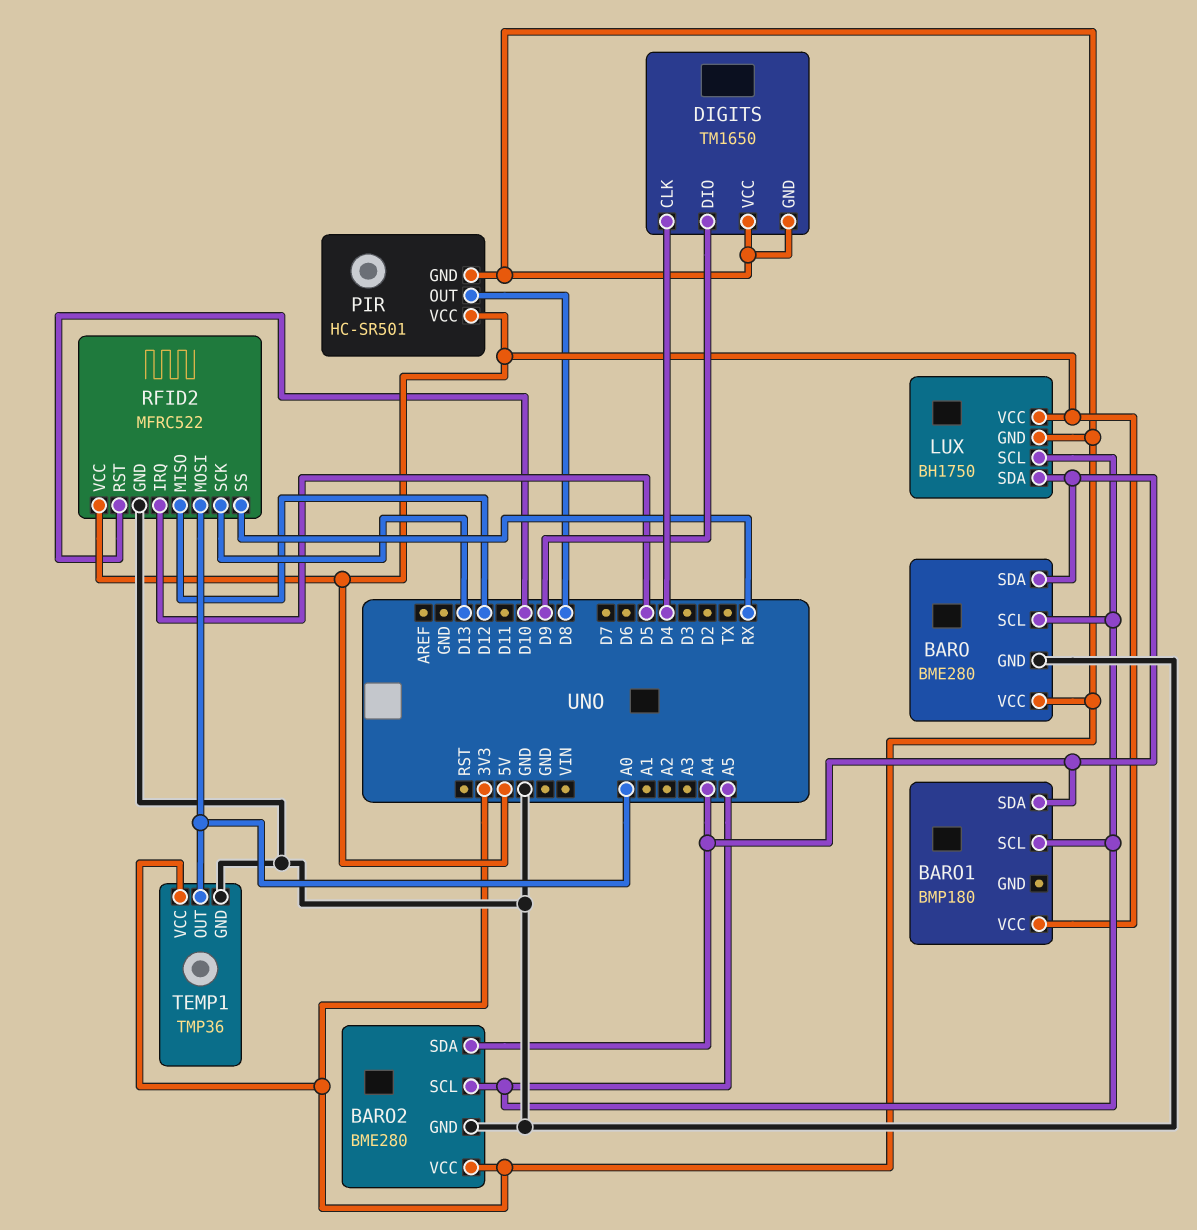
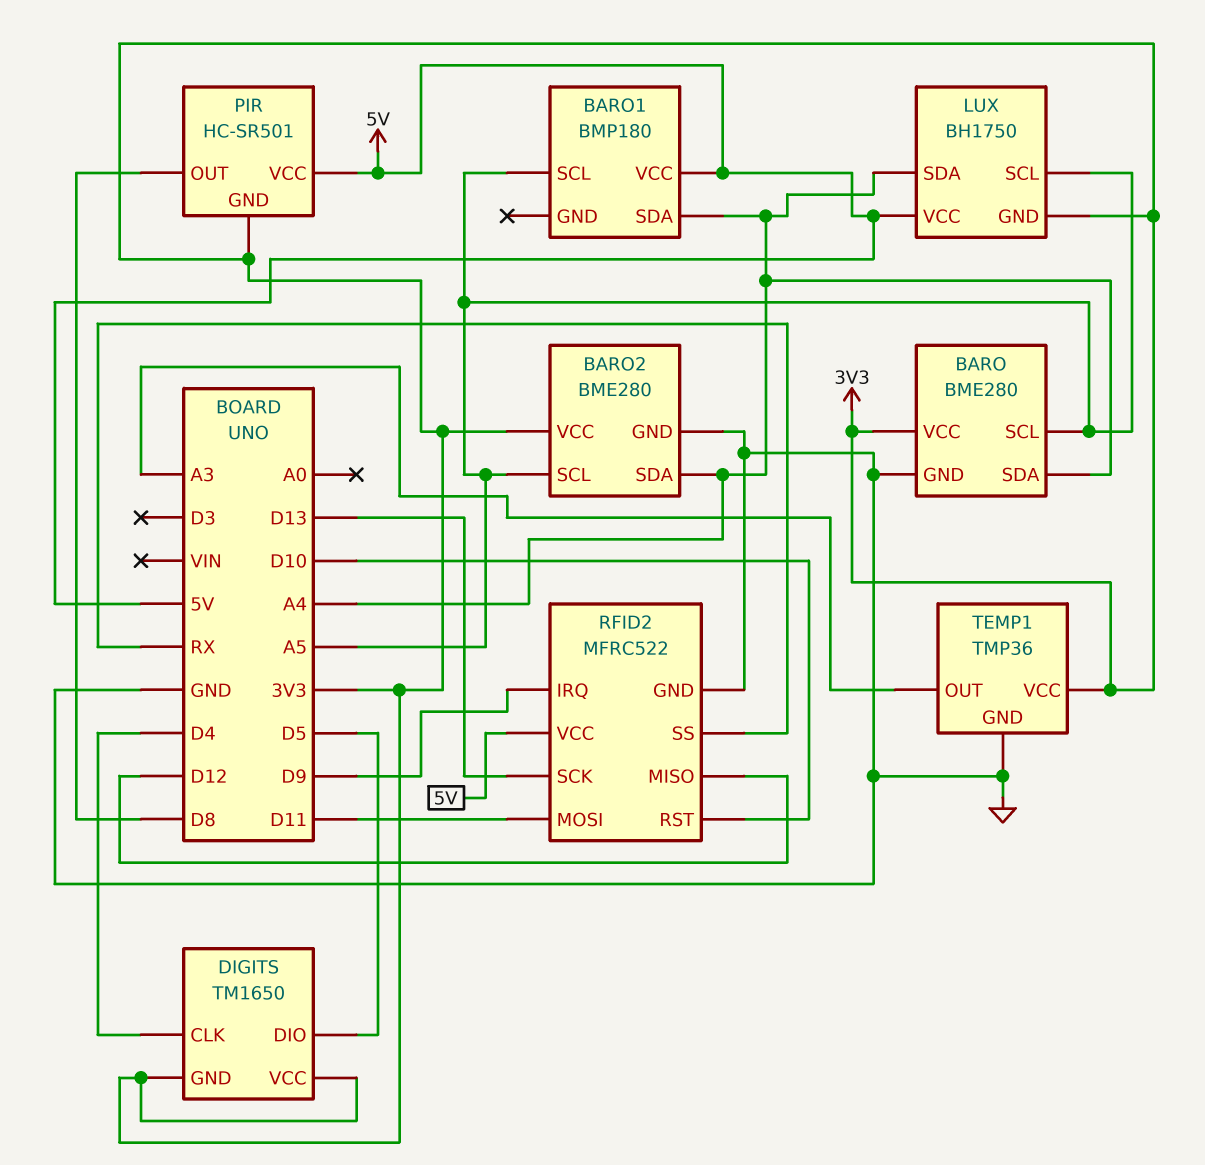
DIGITS pin DIO: D9 -> D5
RFID2 pin IRQ: D5 -> D9
RFID2 pin MOSI: A0 -> D11
TEMP1 pin OUT: A0 -> A3

